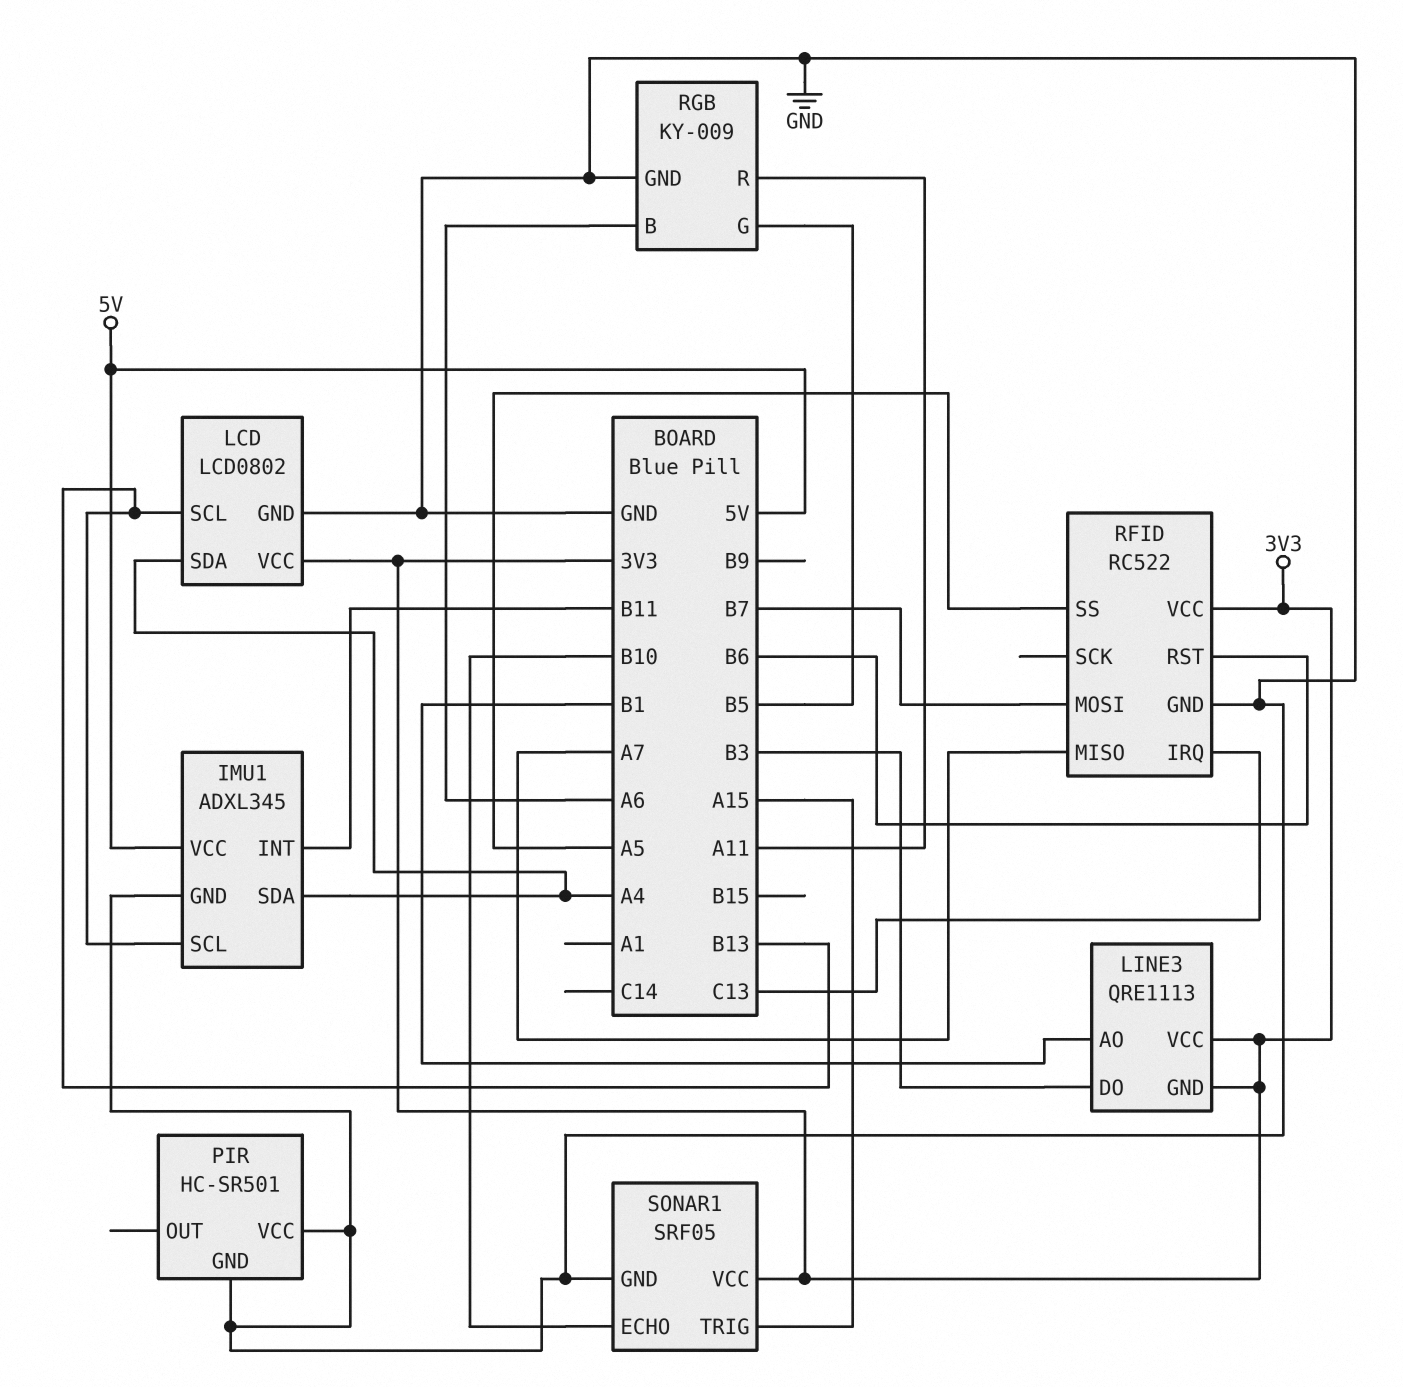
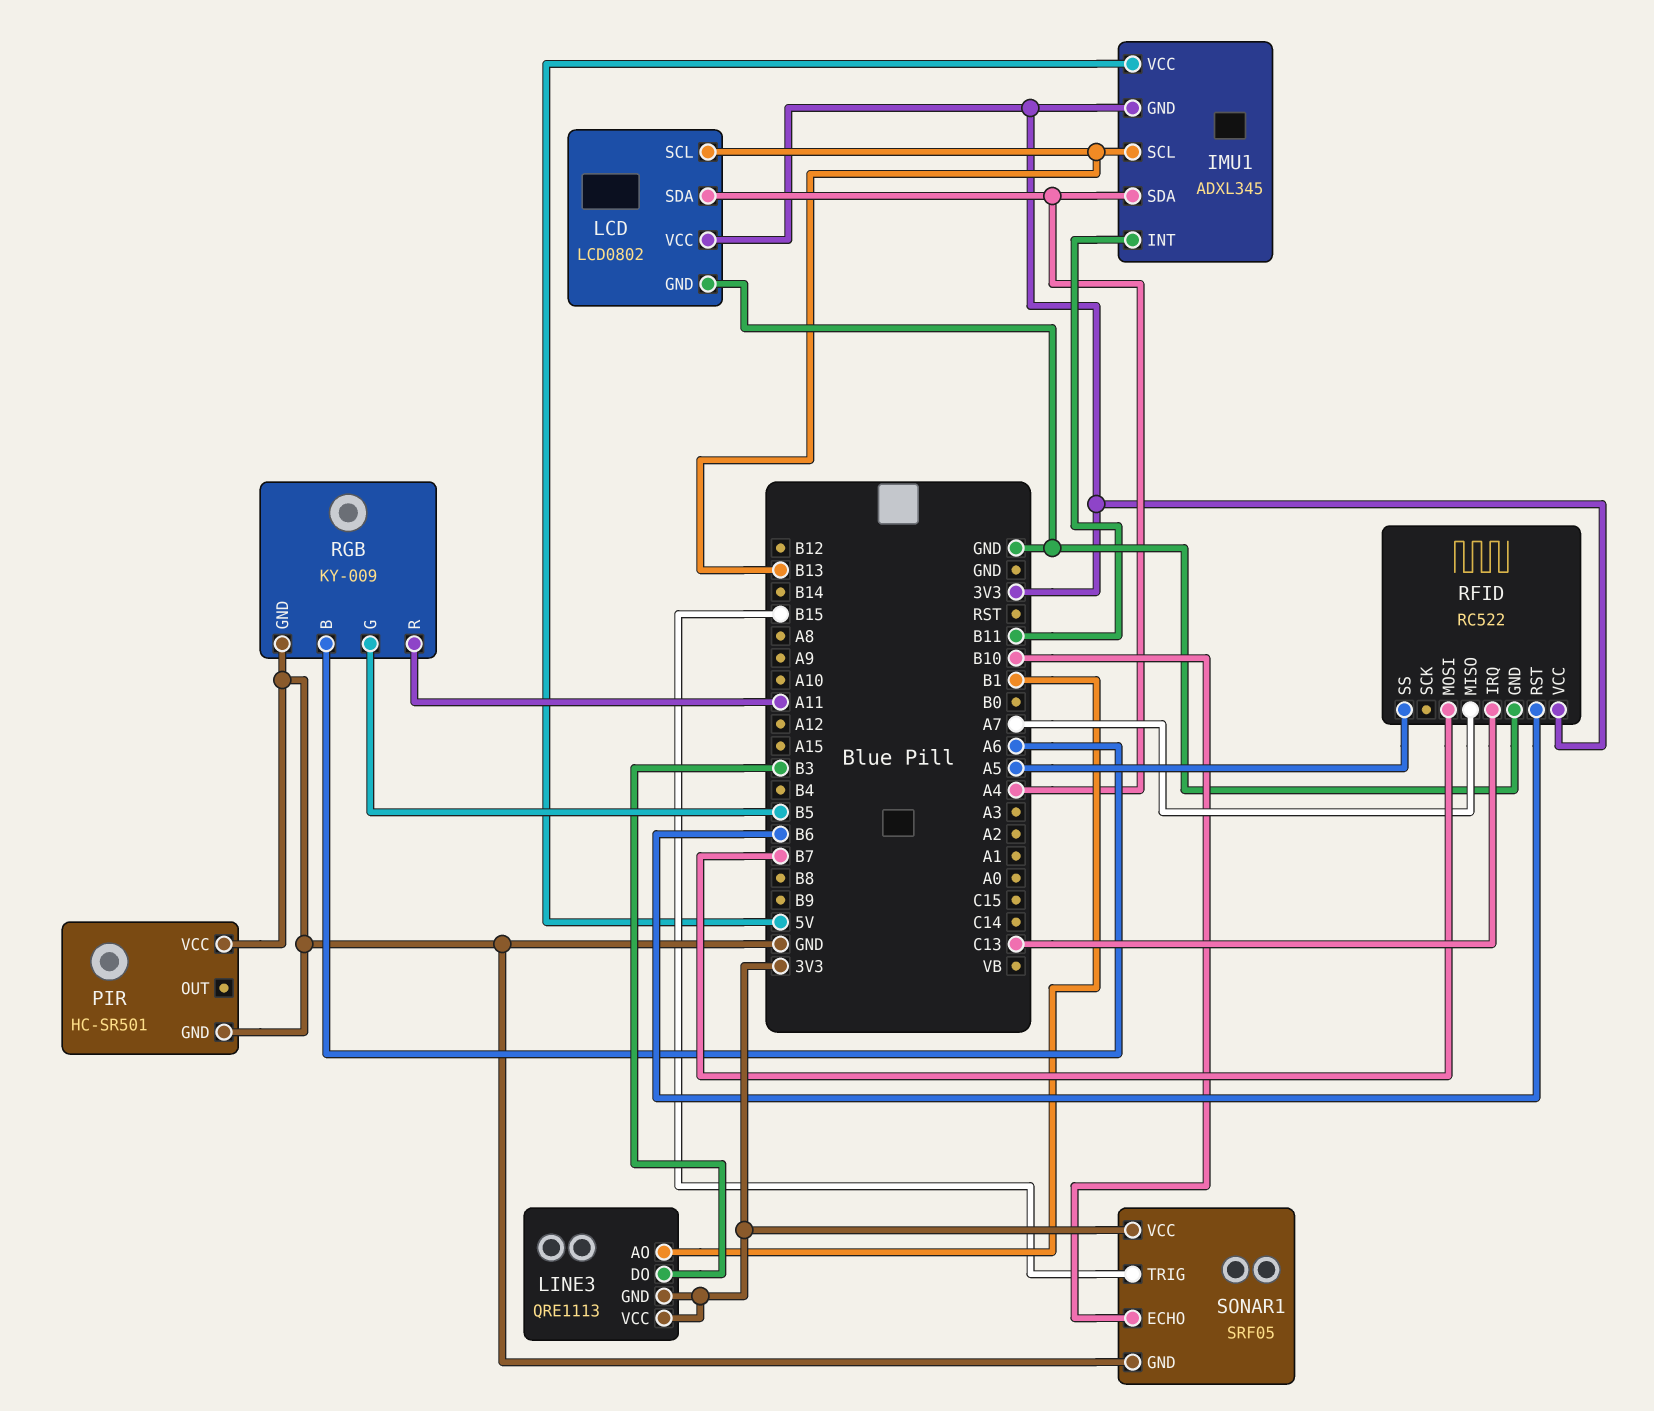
IMU1 pin GND: GND -> 3V3
SONAR1 pin TRIG: A15 -> B15

